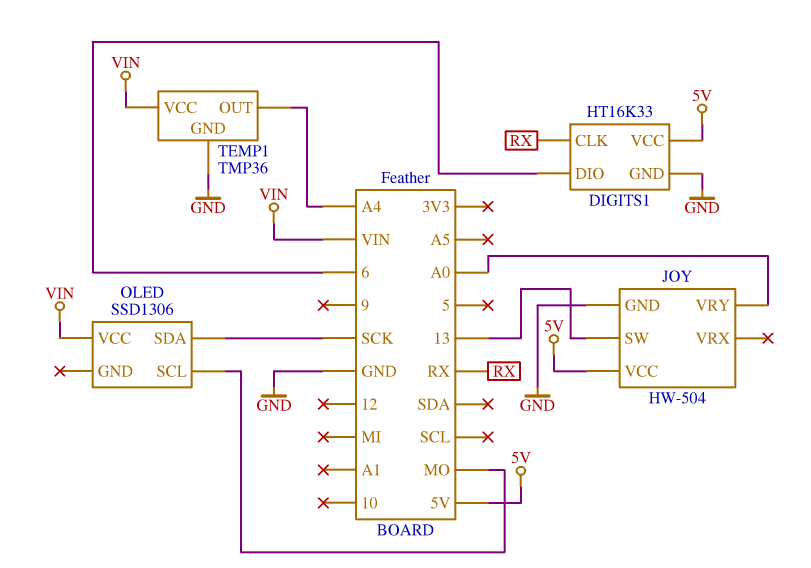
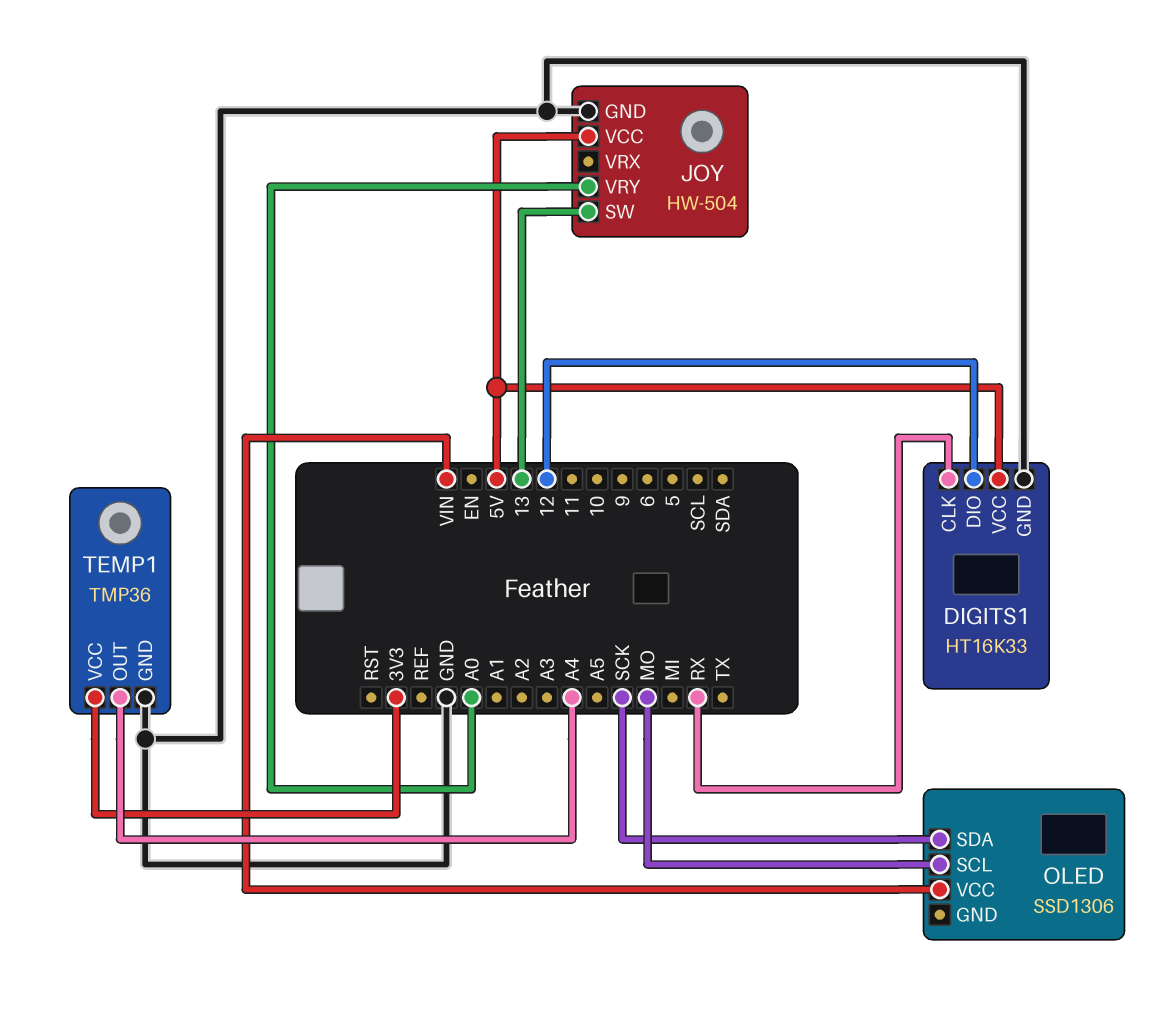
DIGITS1 pin DIO: 6 -> 12
TEMP1 pin VCC: VIN -> 3V3

